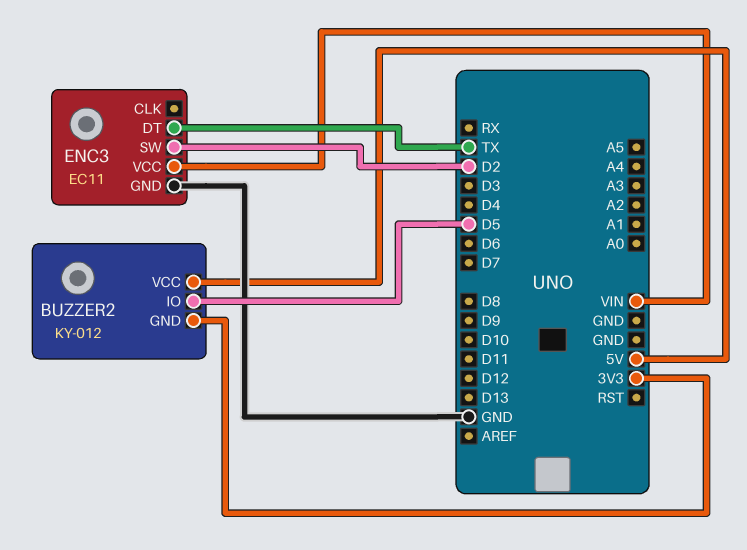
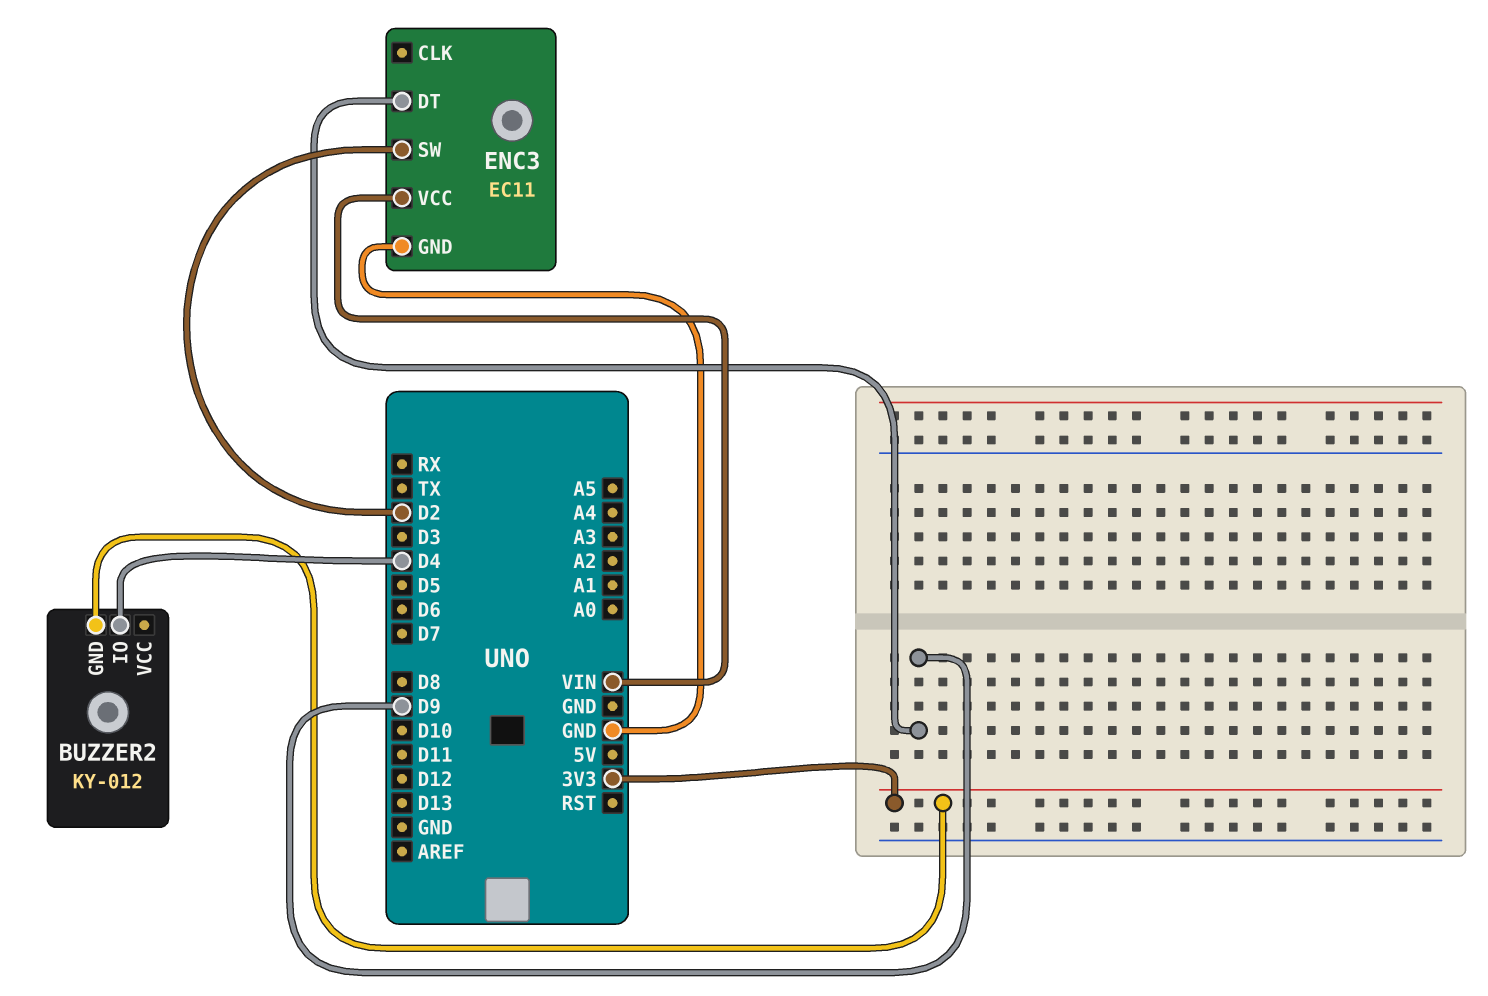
BUZZER2 pin IO: D5 -> D4
BUZZER2 pin VCC: 5V -> none
ENC3 pin DT: TX -> D9

